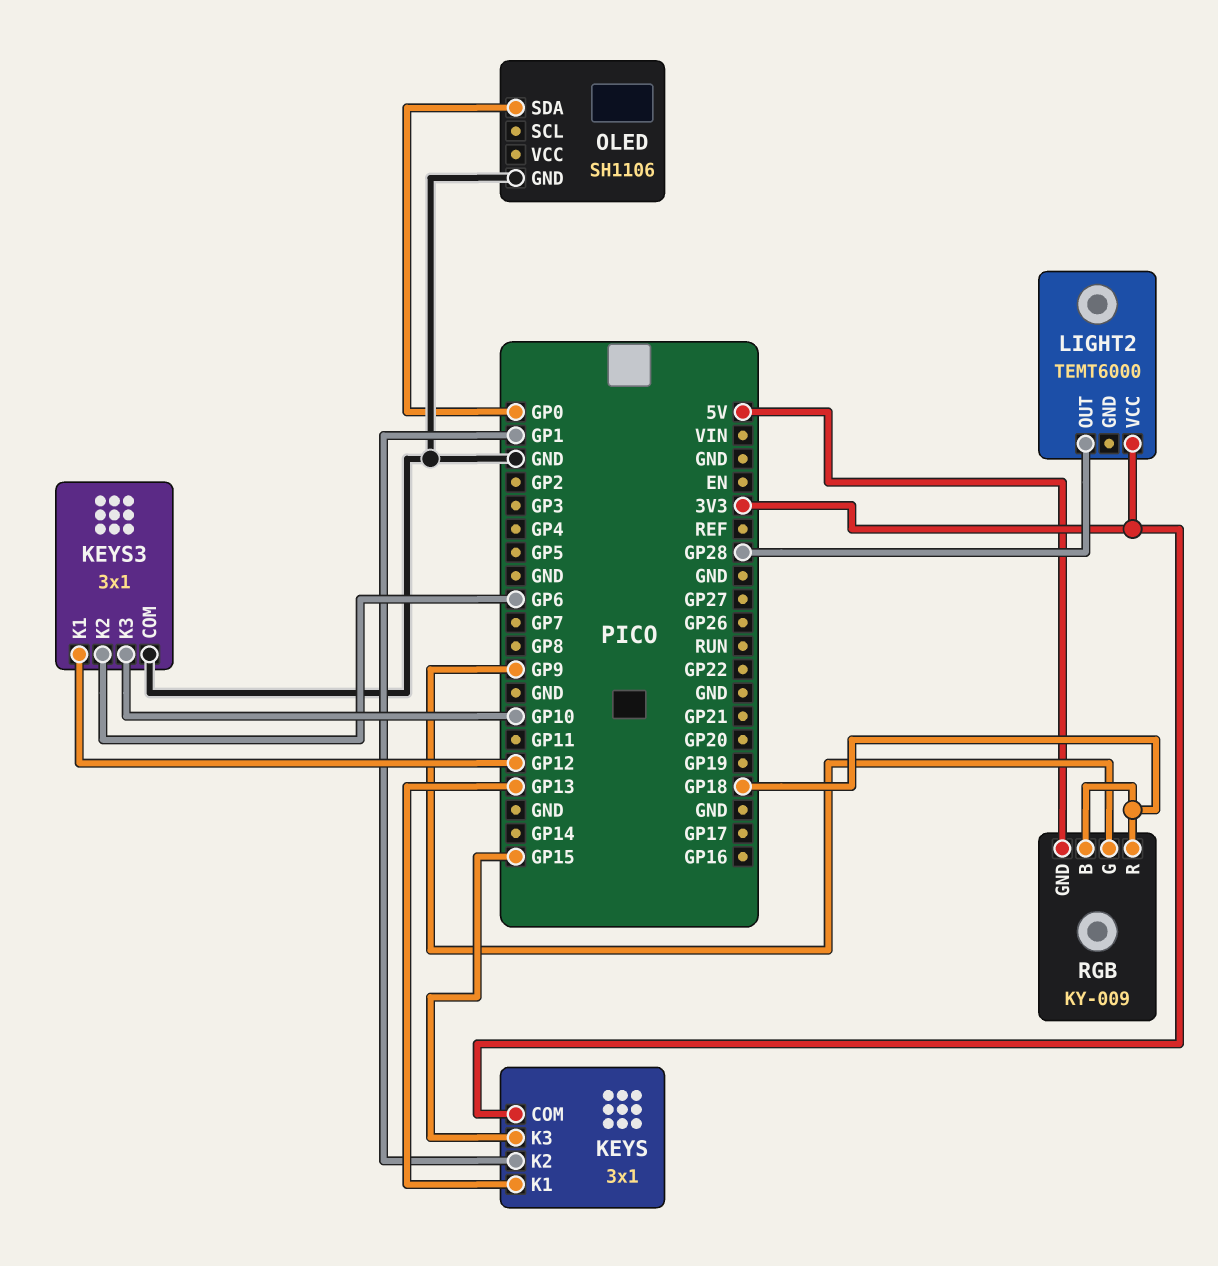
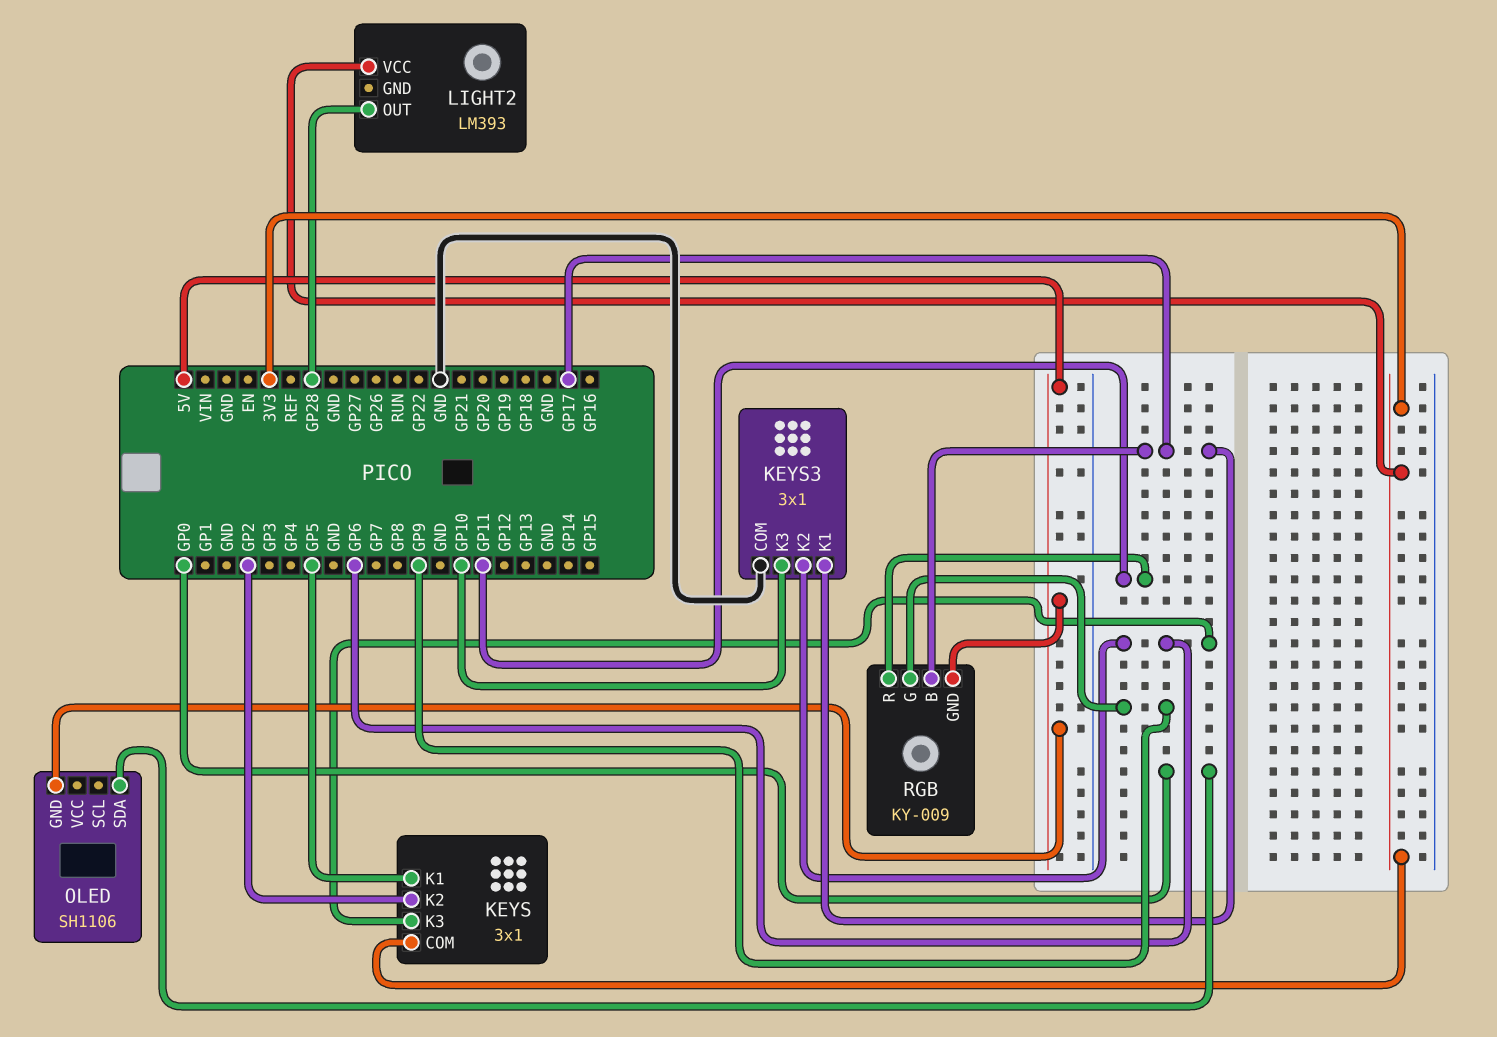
KEYS pin K1: GP13 -> GP5
KEYS pin K2: GP1 -> GP2
KEYS pin K3: GP15 -> GP6
KEYS3 pin K1: GP12 -> GP17
LIGHT2: TEMT6000 -> LM393
OLED pin GND: GND -> 5V
RGB pin B: GP18 -> GP17
RGB pin R: GP18 -> GP11

